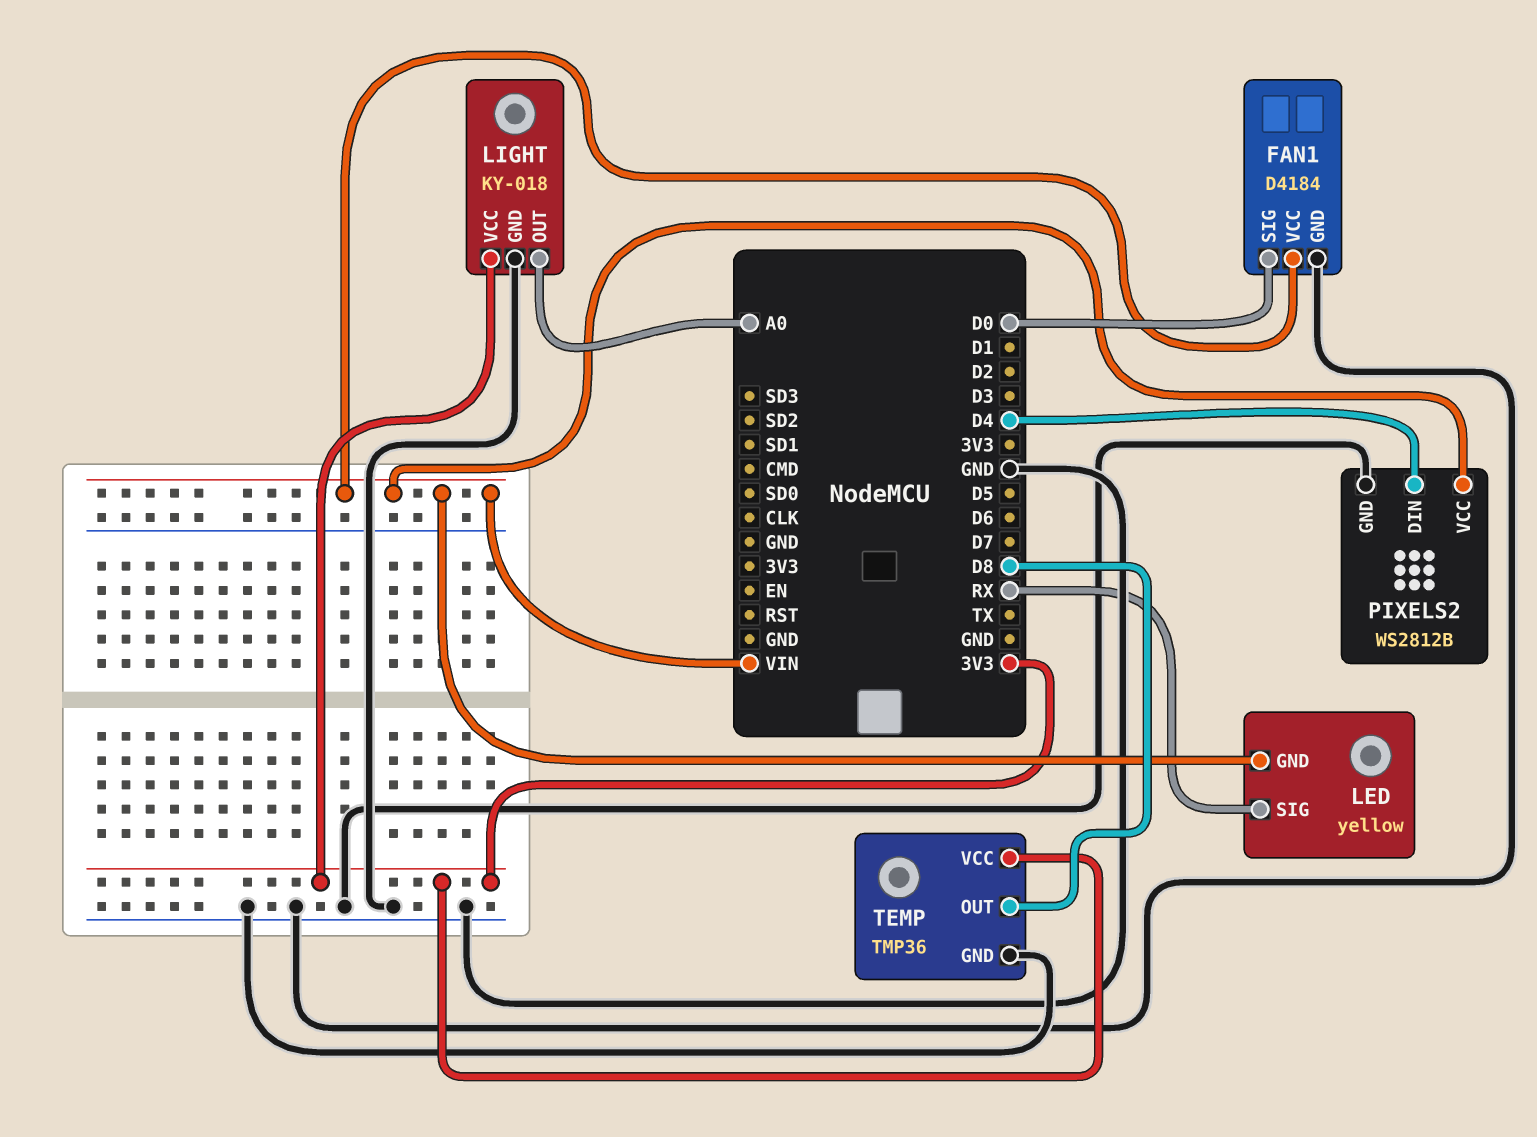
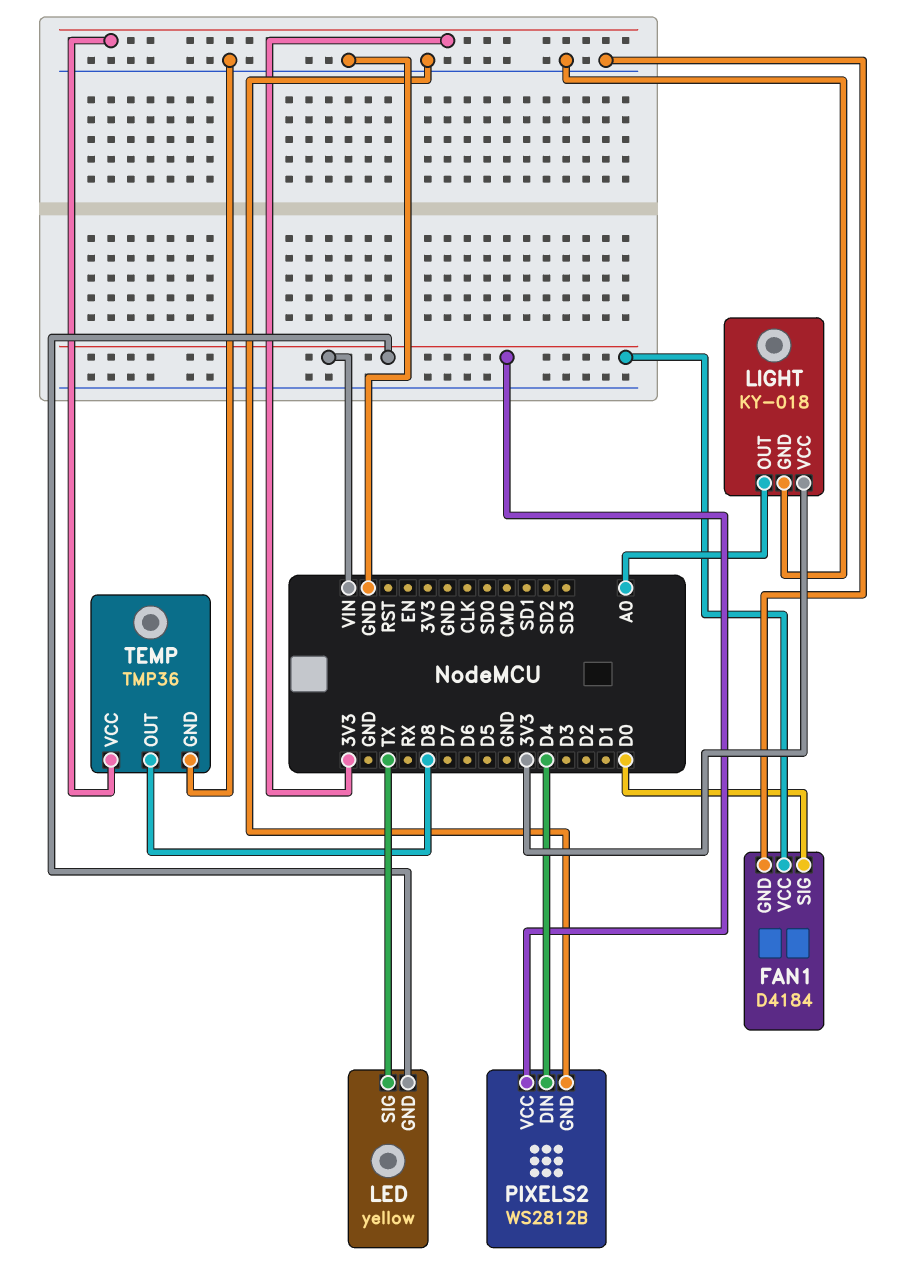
LED pin SIG: RX -> TX

